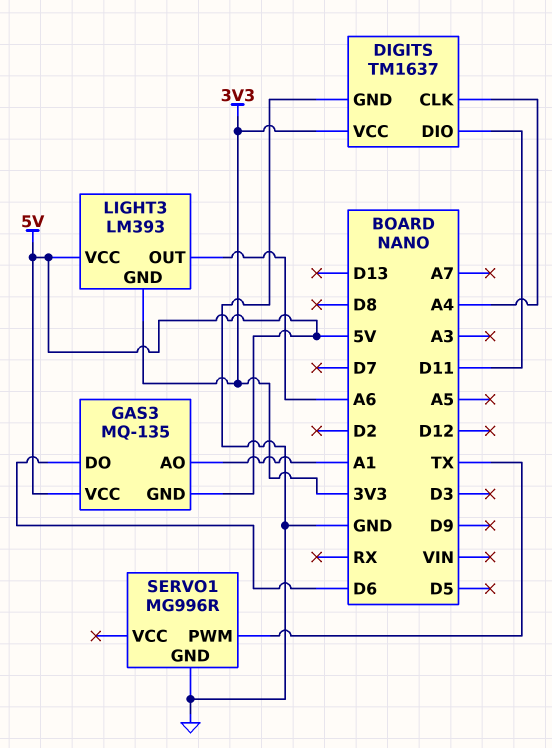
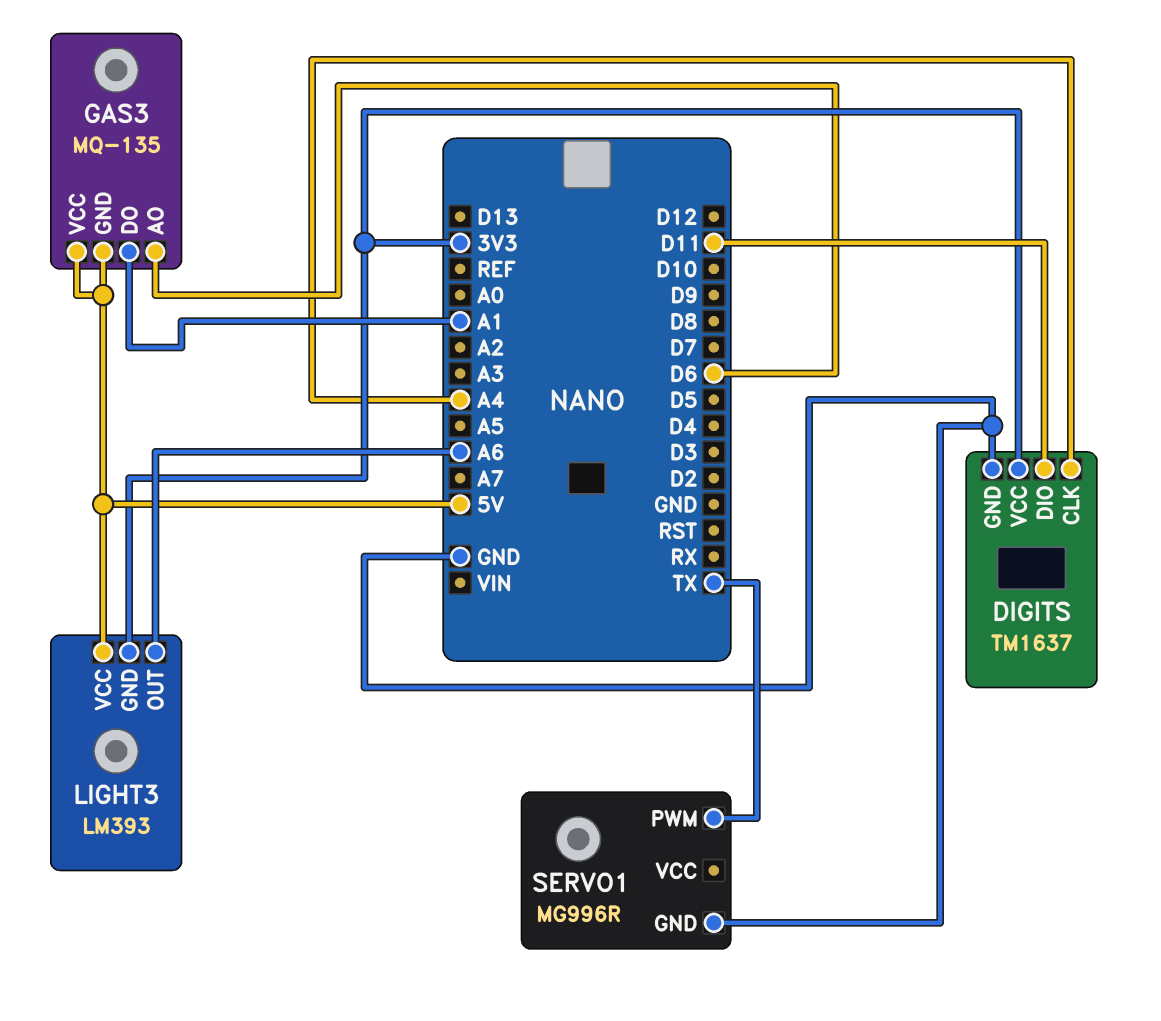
GAS3 pin AO: A1 -> D6
GAS3 pin DO: D6 -> A1

